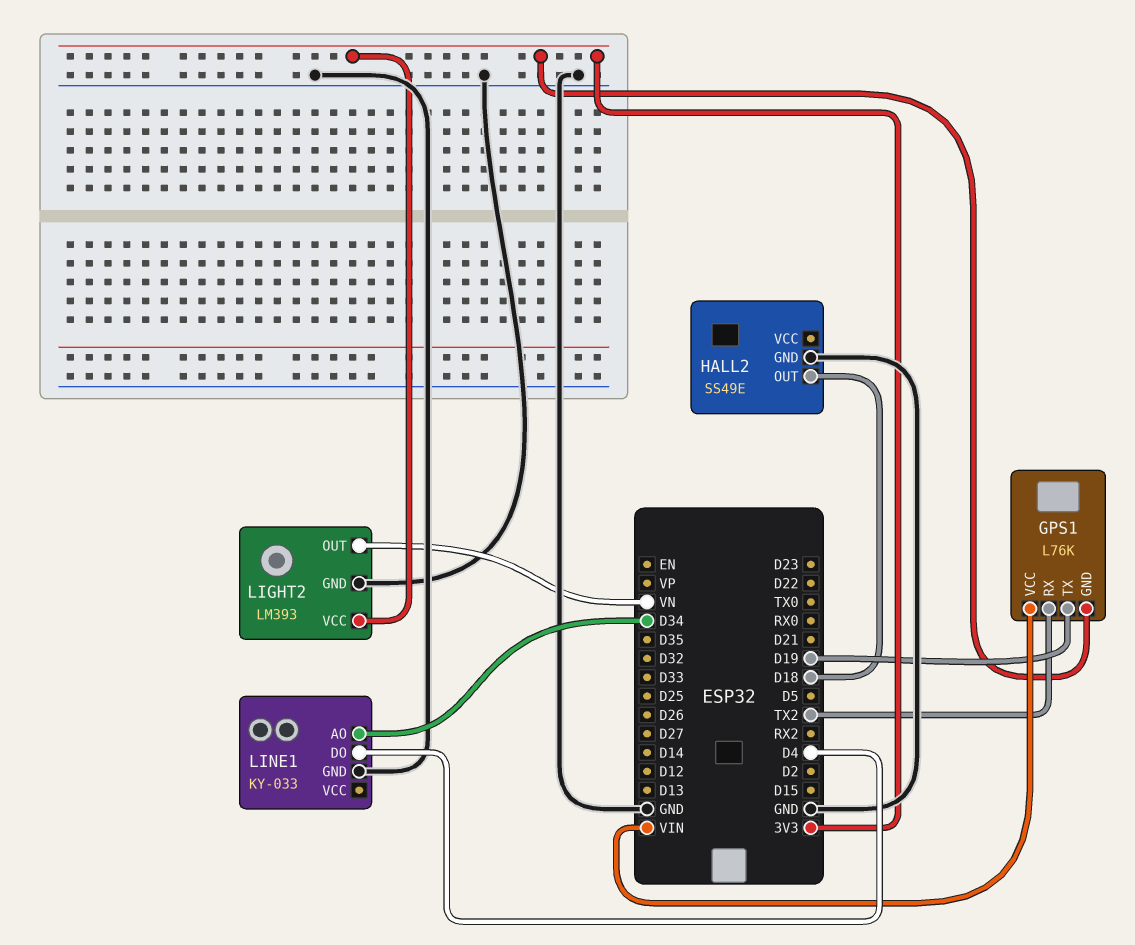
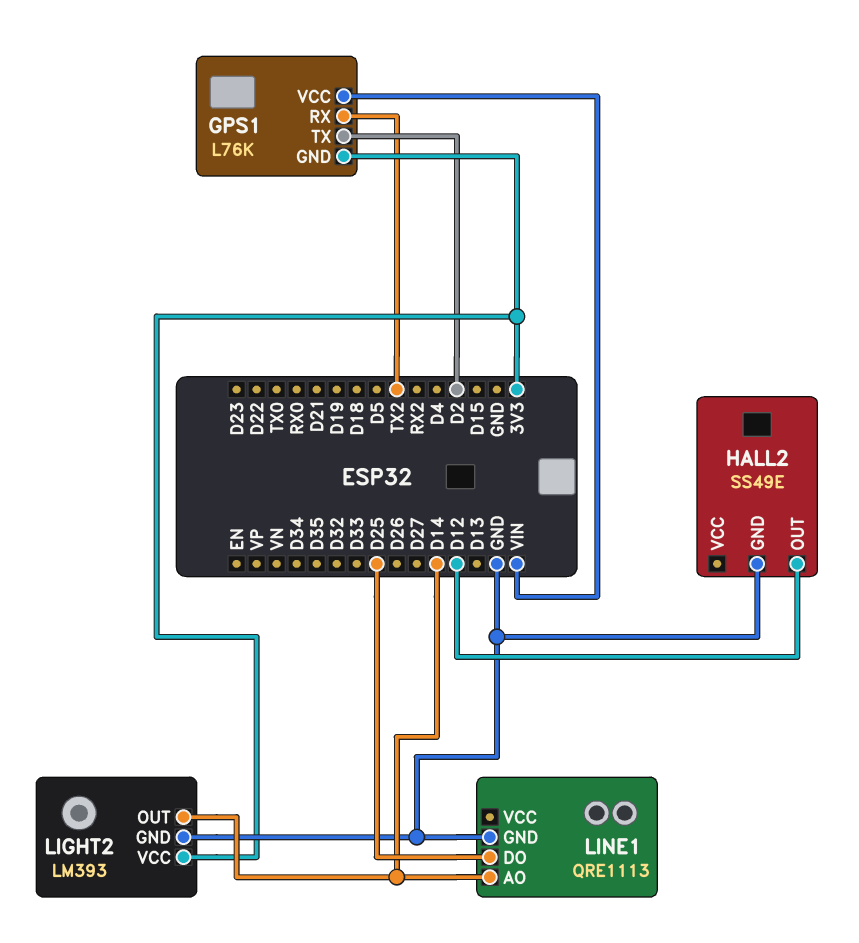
GPS1 pin TX: D19 -> D2
HALL2 pin OUT: D18 -> D12
LIGHT2 pin OUT: VN -> D14
LINE1: KY-033 -> QRE1113
LINE1 pin AO: D34 -> D14
LINE1 pin DO: D4 -> D25

